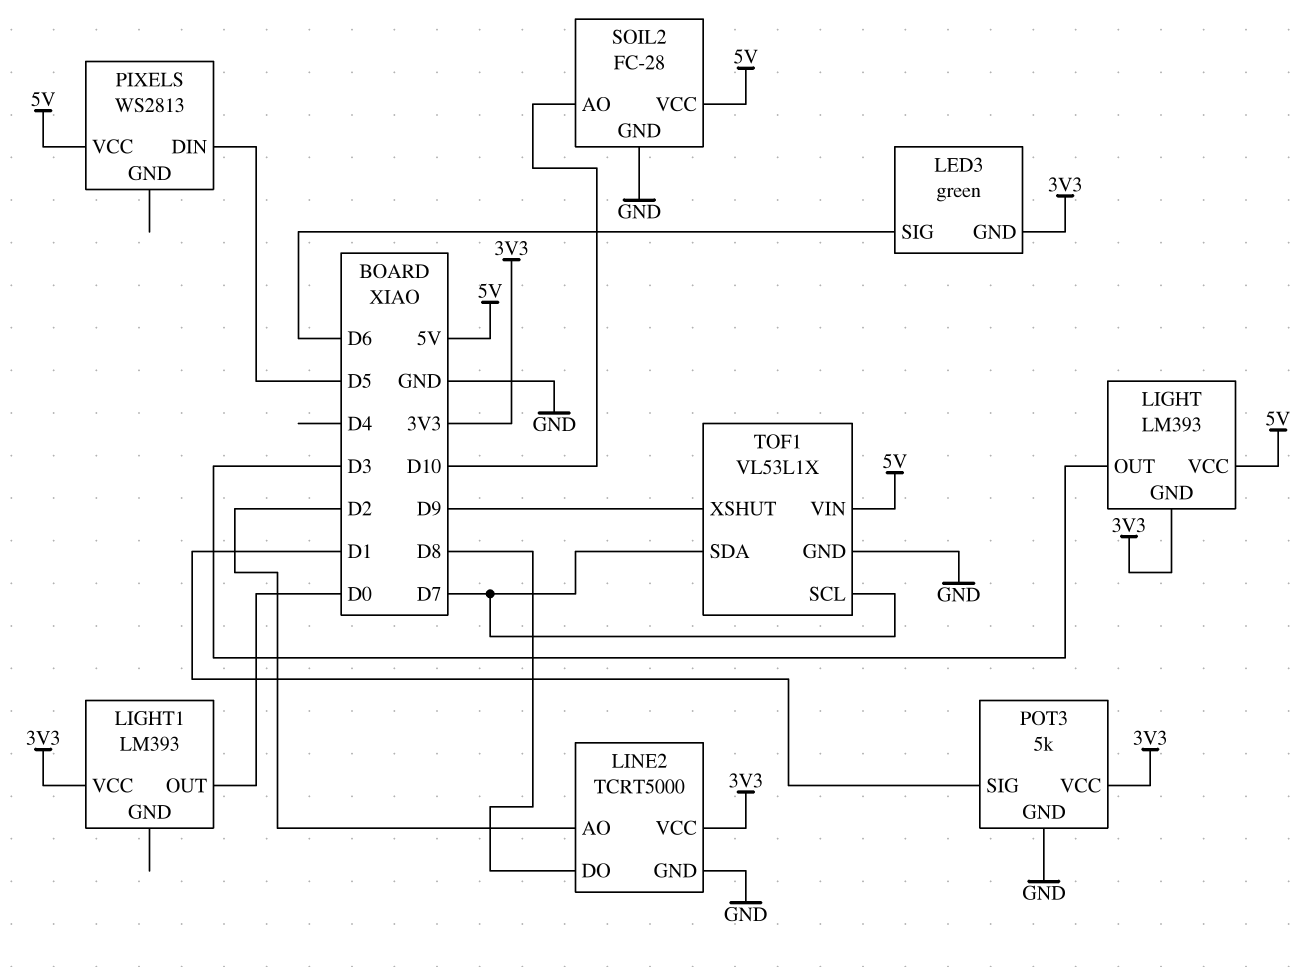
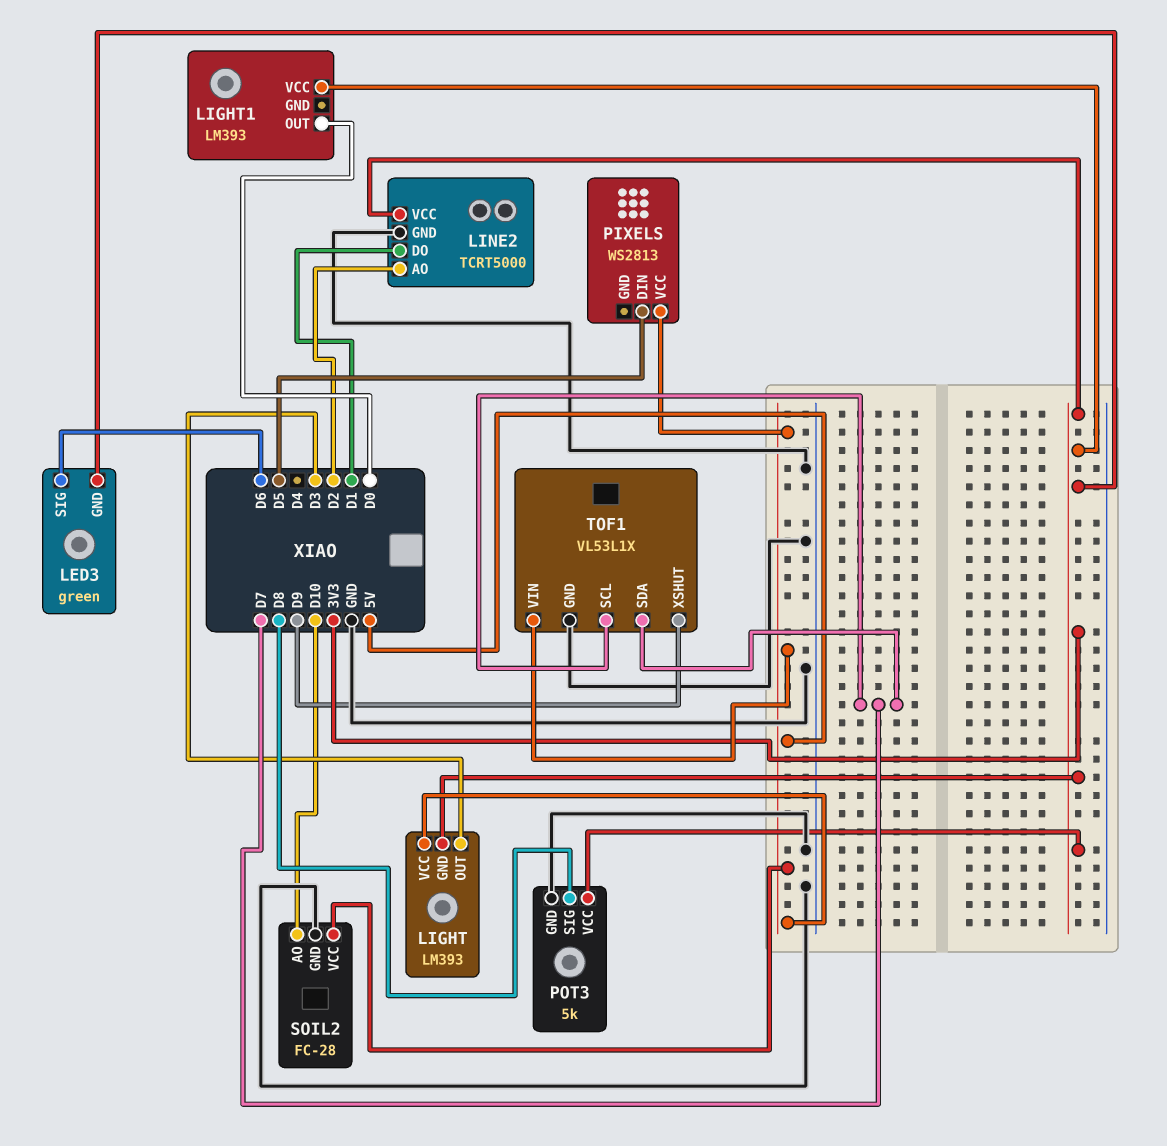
LINE2 pin DO: D8 -> D1
POT3 pin SIG: D1 -> D8

